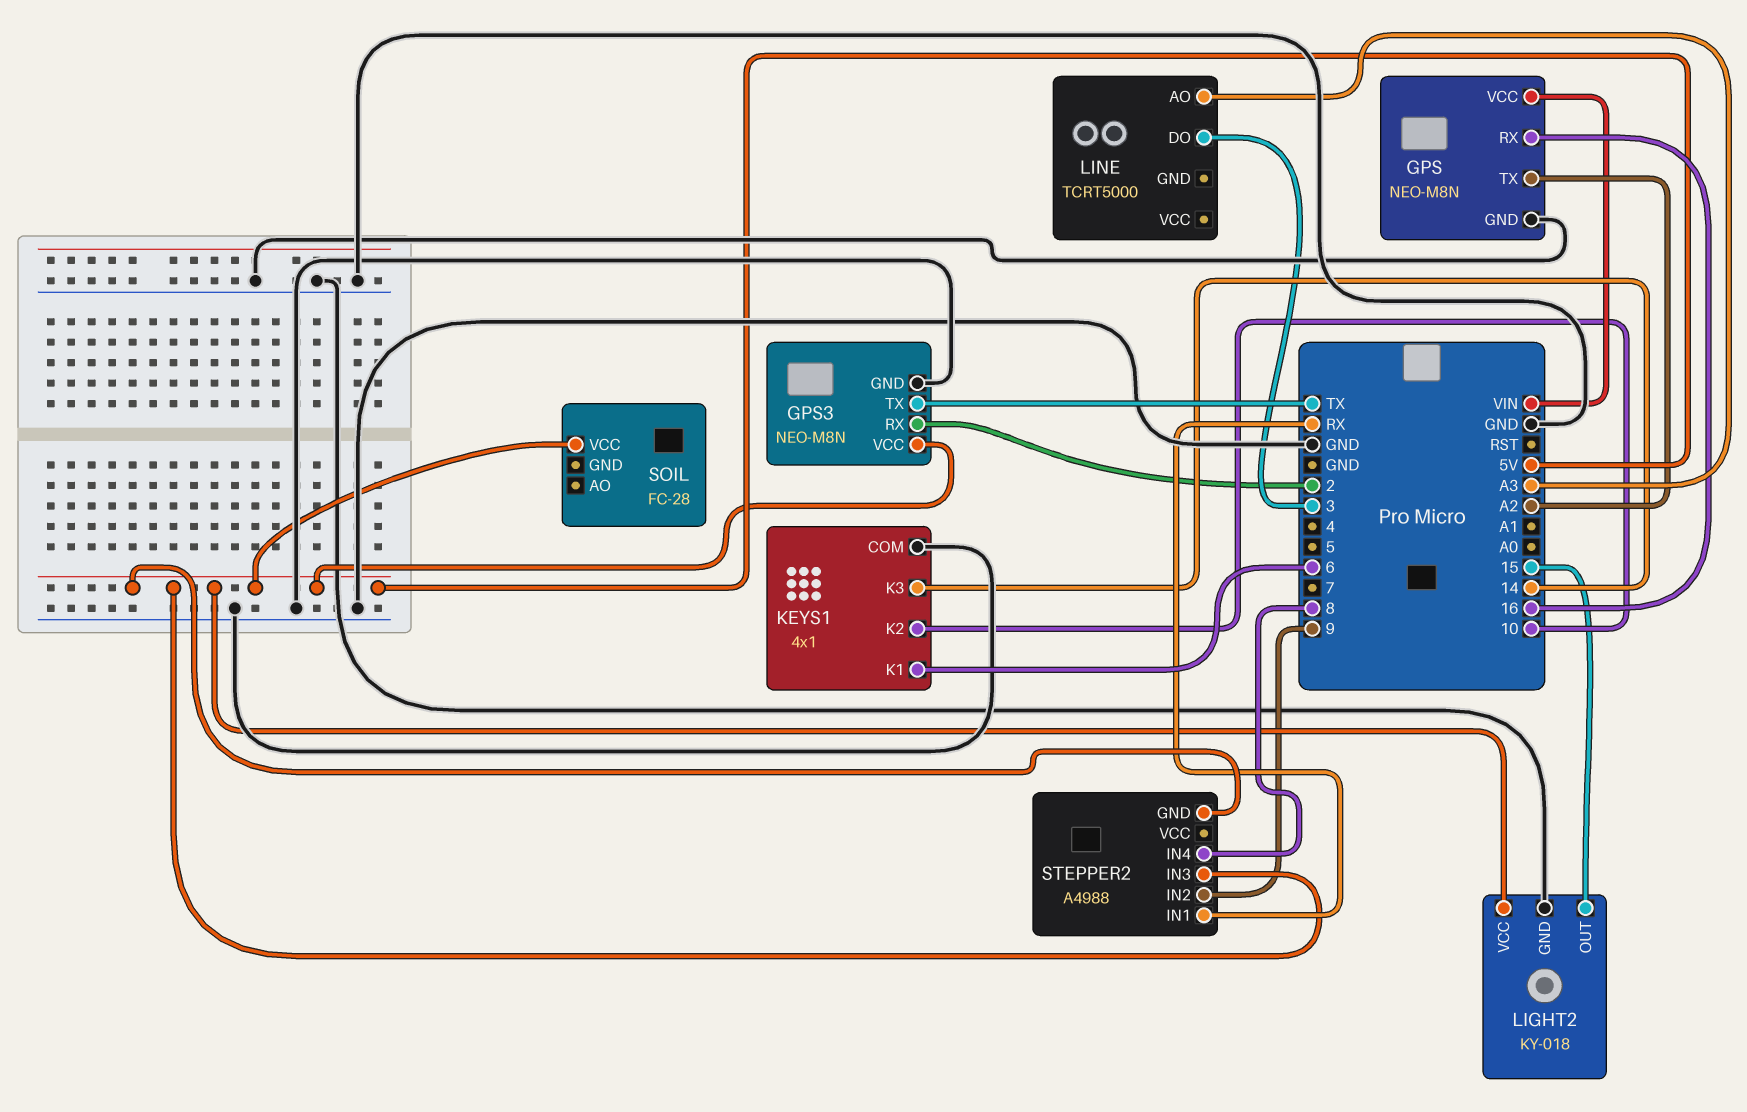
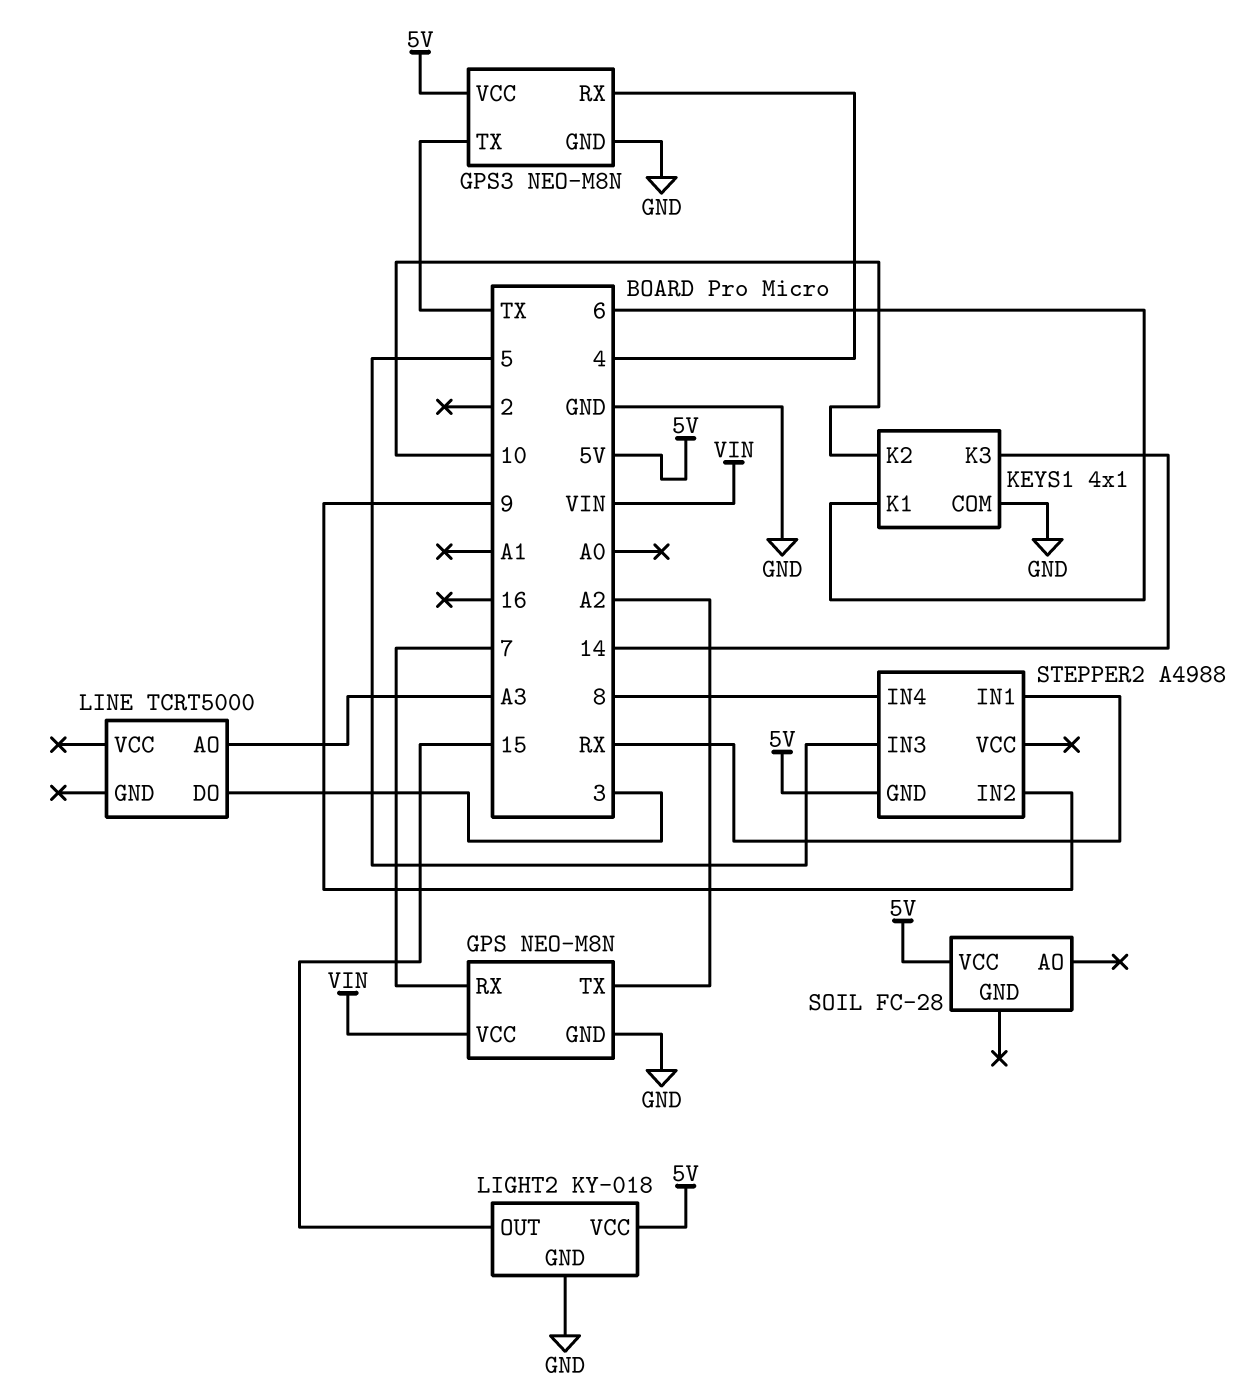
GPS pin RX: 16 -> 7
GPS3 pin RX: 2 -> 4
STEPPER2 pin IN3: 5V -> 5

